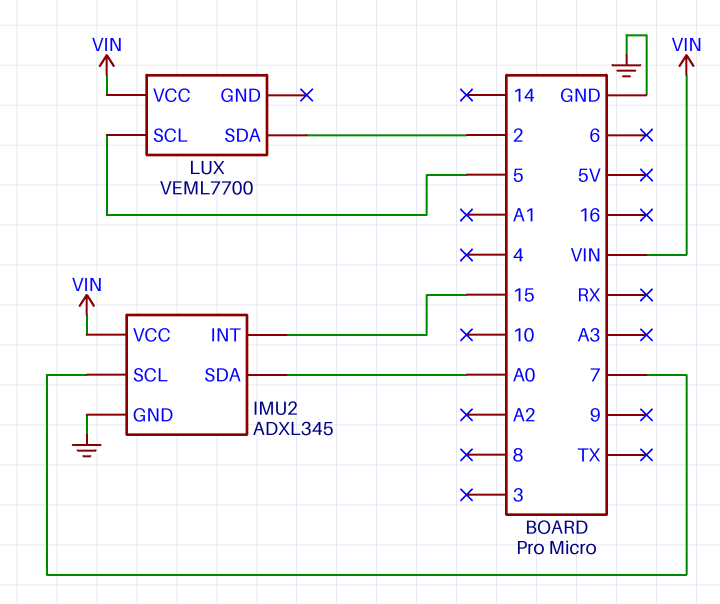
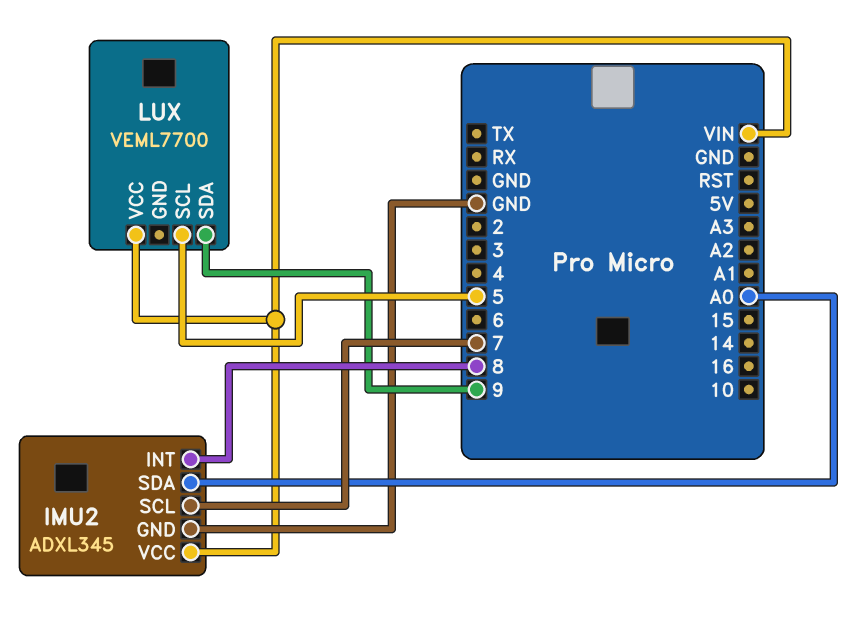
IMU2 pin INT: 15 -> 8
LUX pin SDA: 2 -> 9

